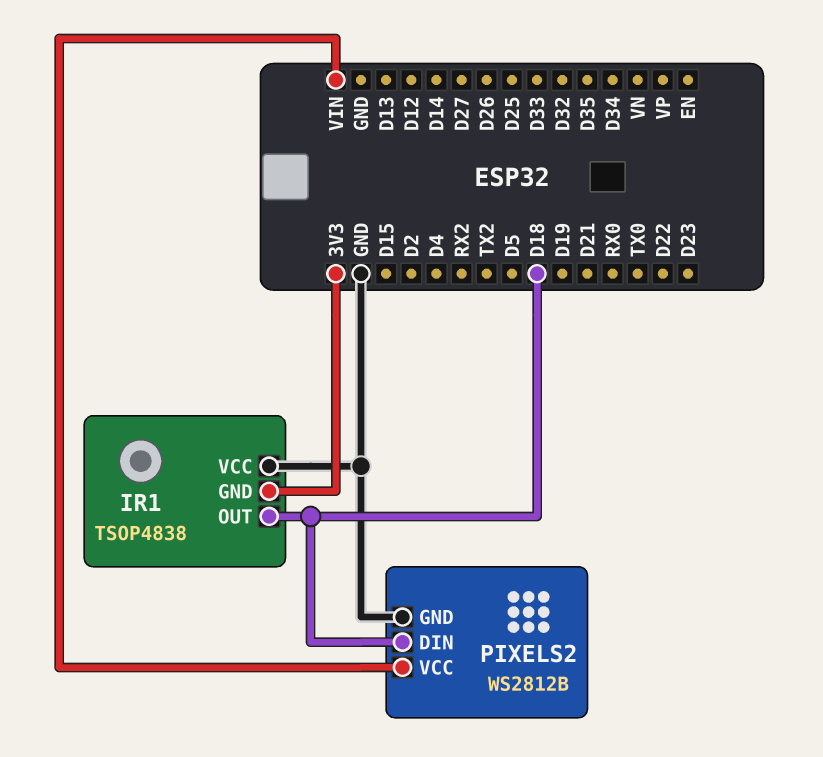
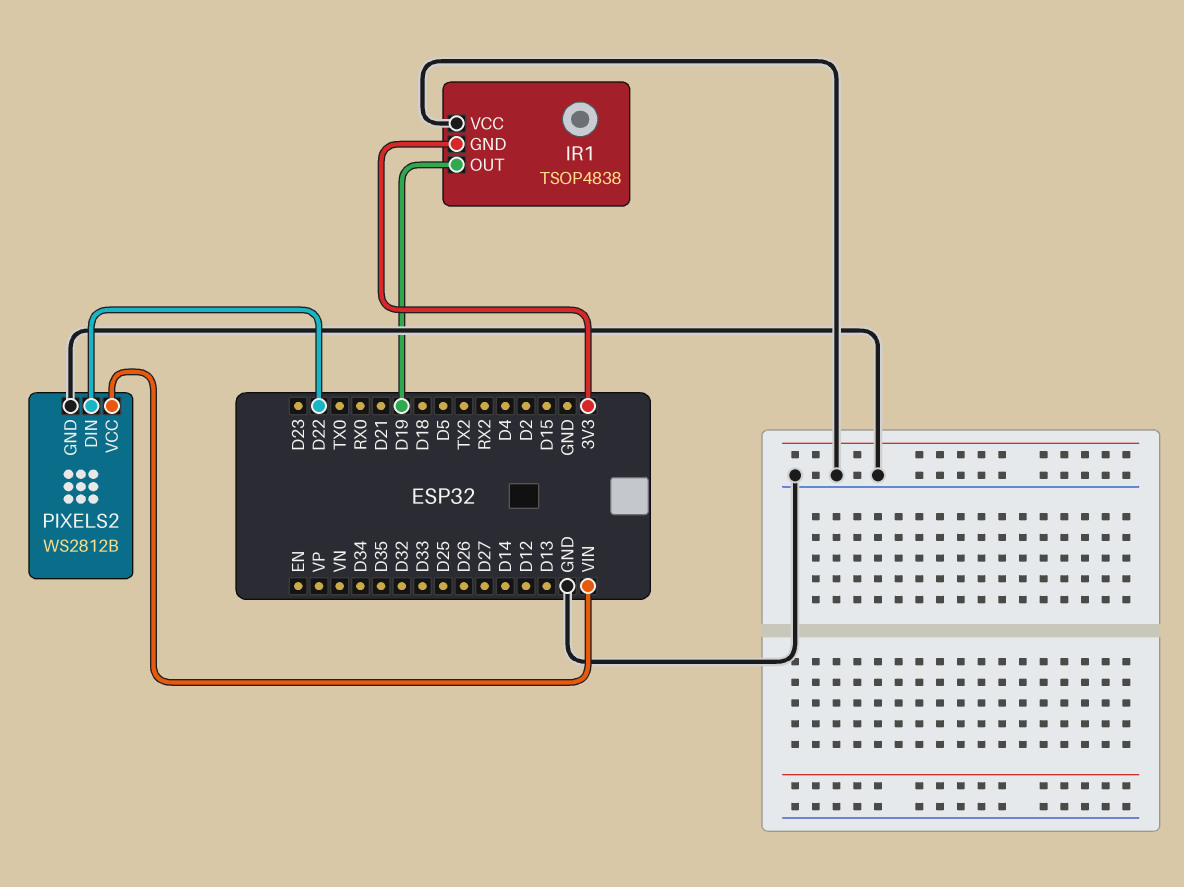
IR1 pin OUT: D18 -> D19
PIXELS2 pin DIN: D18 -> D22

